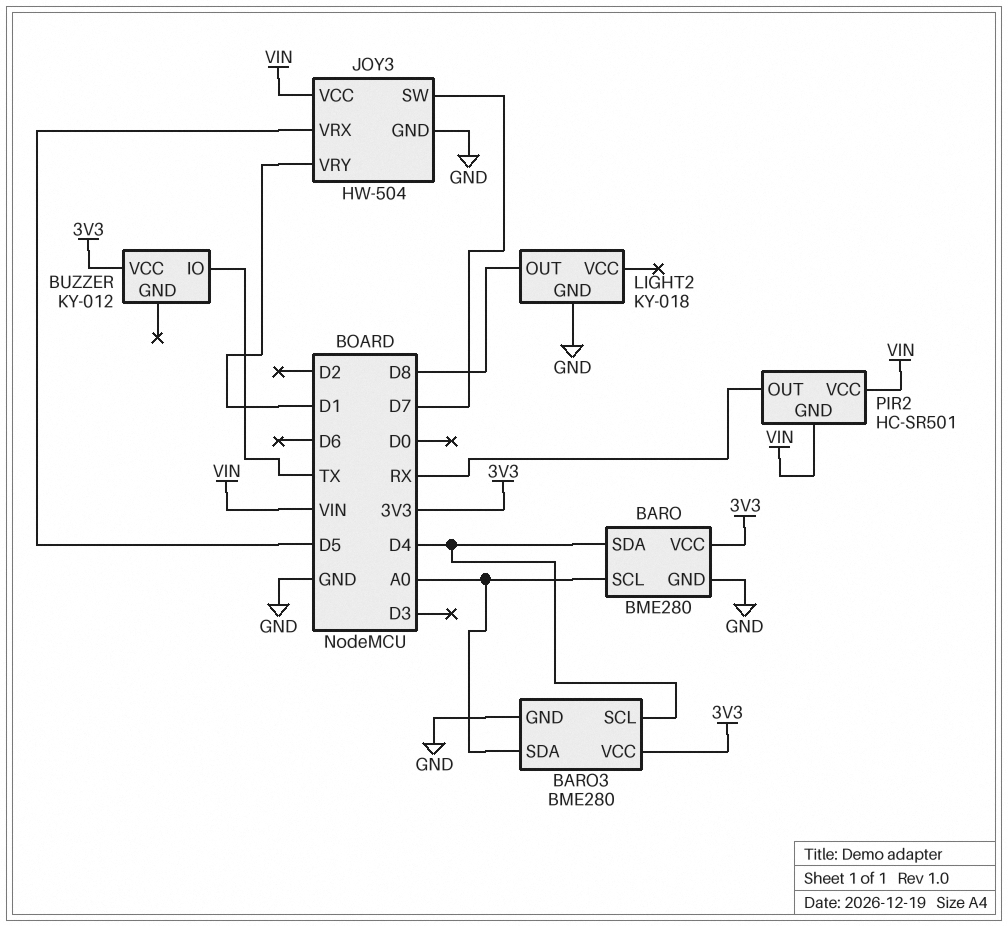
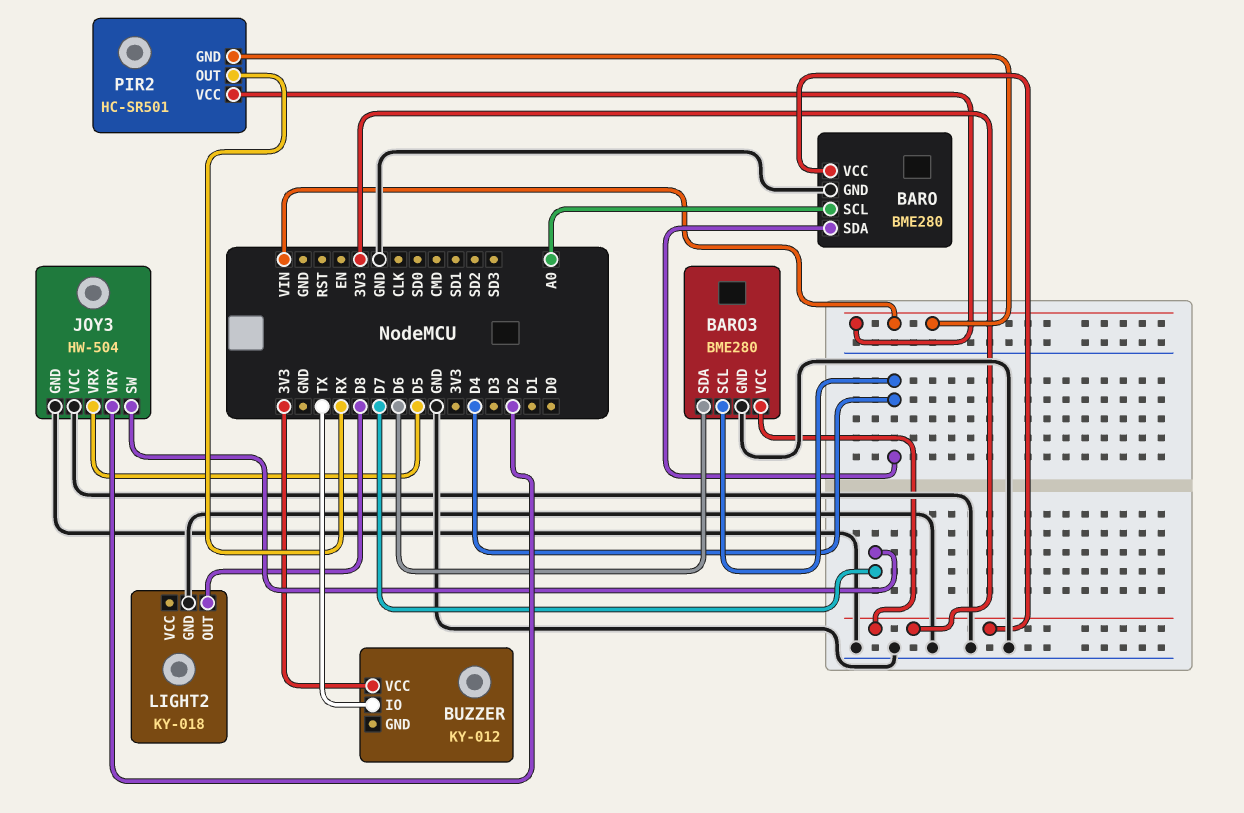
BARO3 pin SDA: A0 -> D6
JOY3 pin VCC: VIN -> GND
JOY3 pin VRY: D1 -> D2

